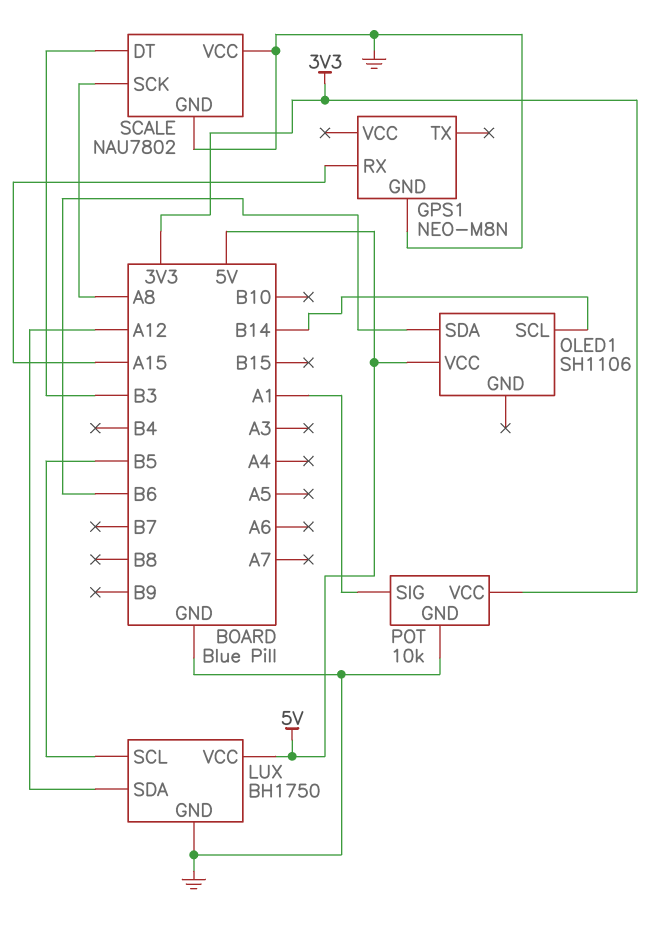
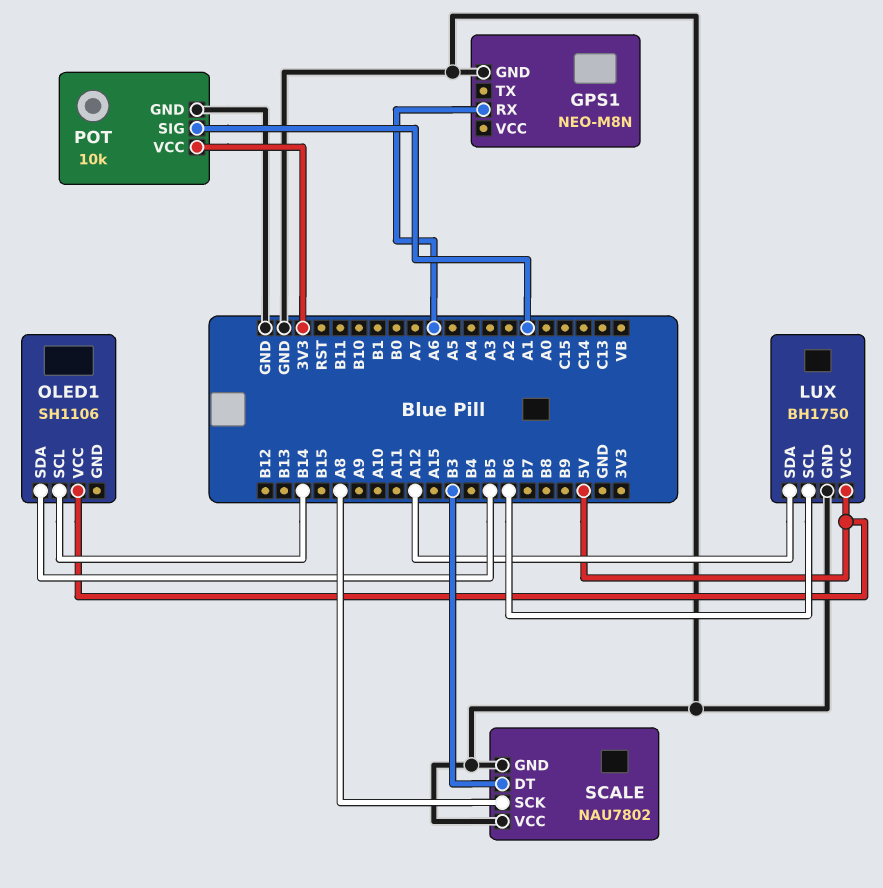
GPS1 pin RX: A15 -> A6
LUX pin SCL: B5 -> B6
OLED1 pin SDA: B6 -> B5

